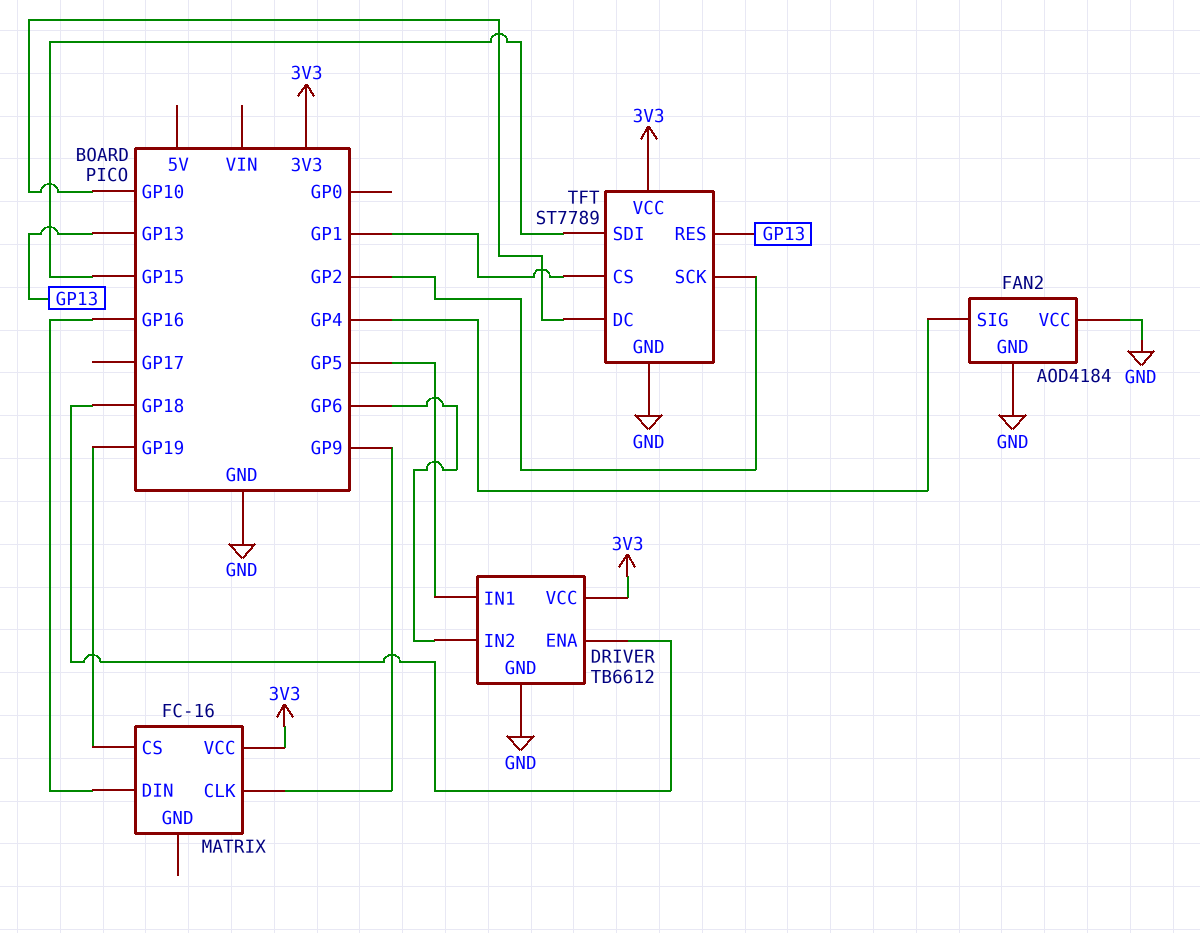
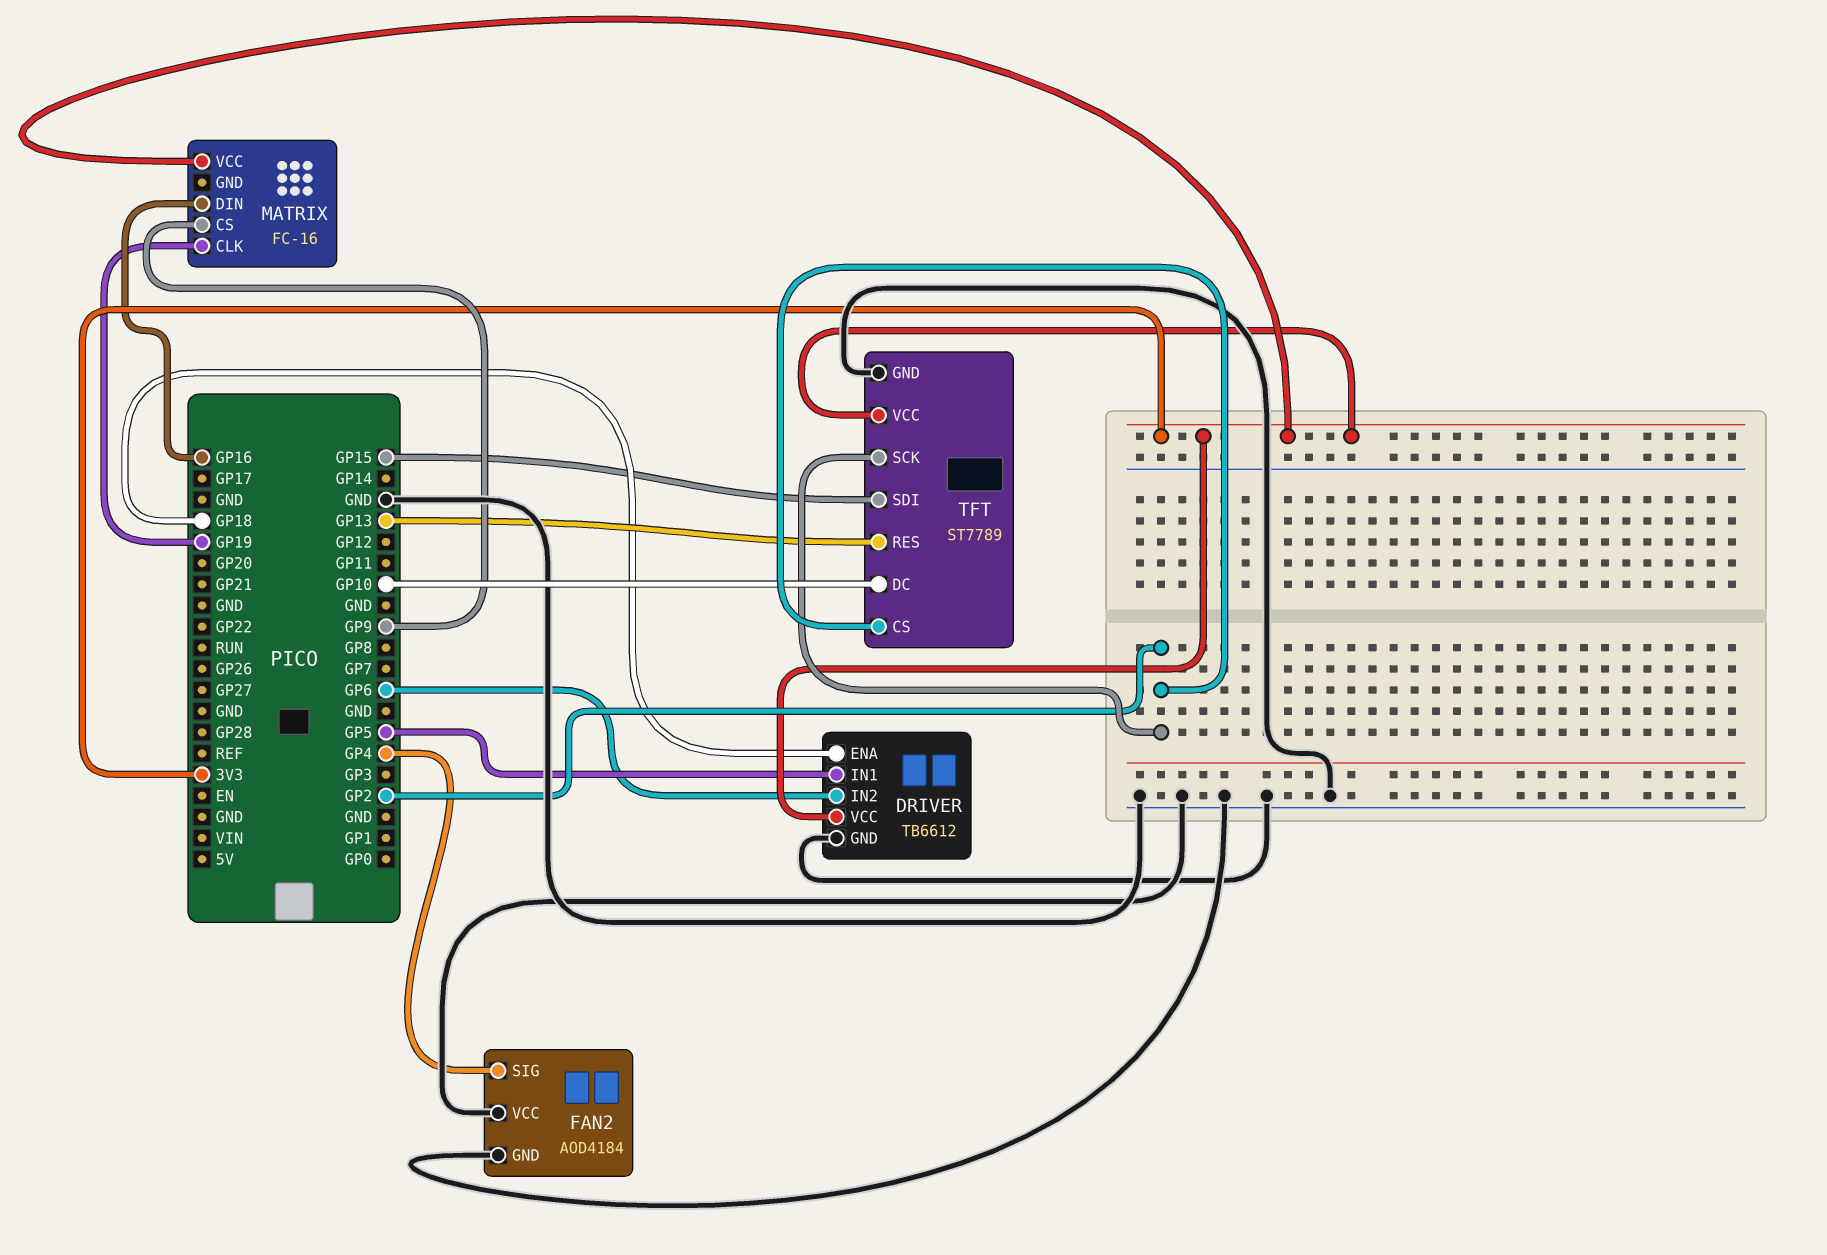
MATRIX pin CLK: GP9 -> GP19
MATRIX pin CS: GP19 -> GP9
TFT pin CS: GP1 -> GP2

